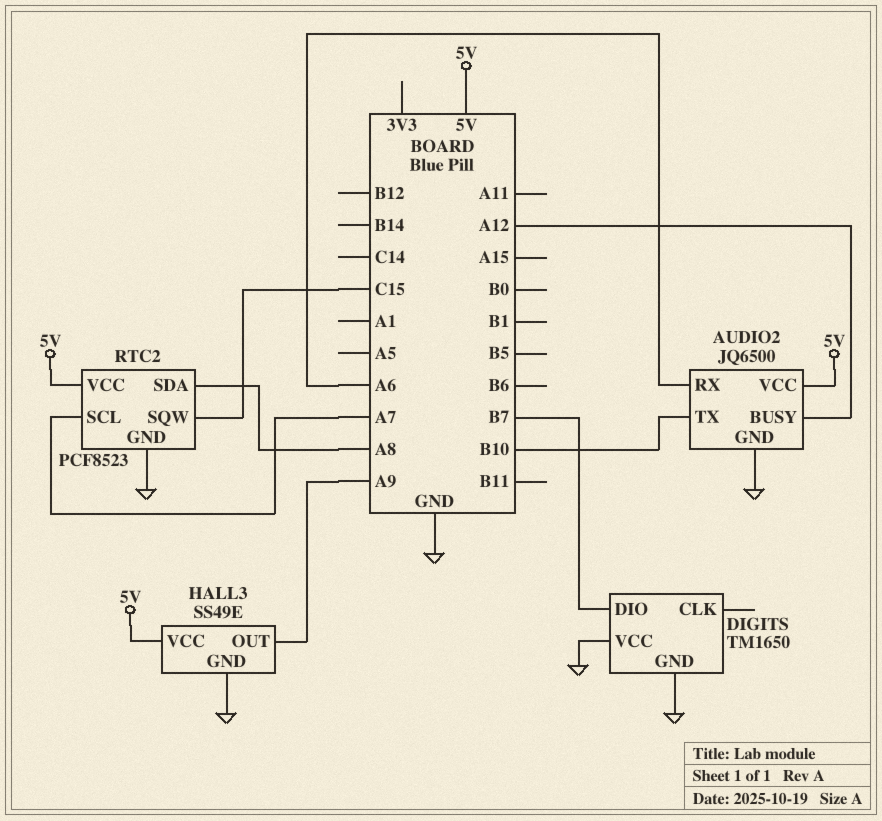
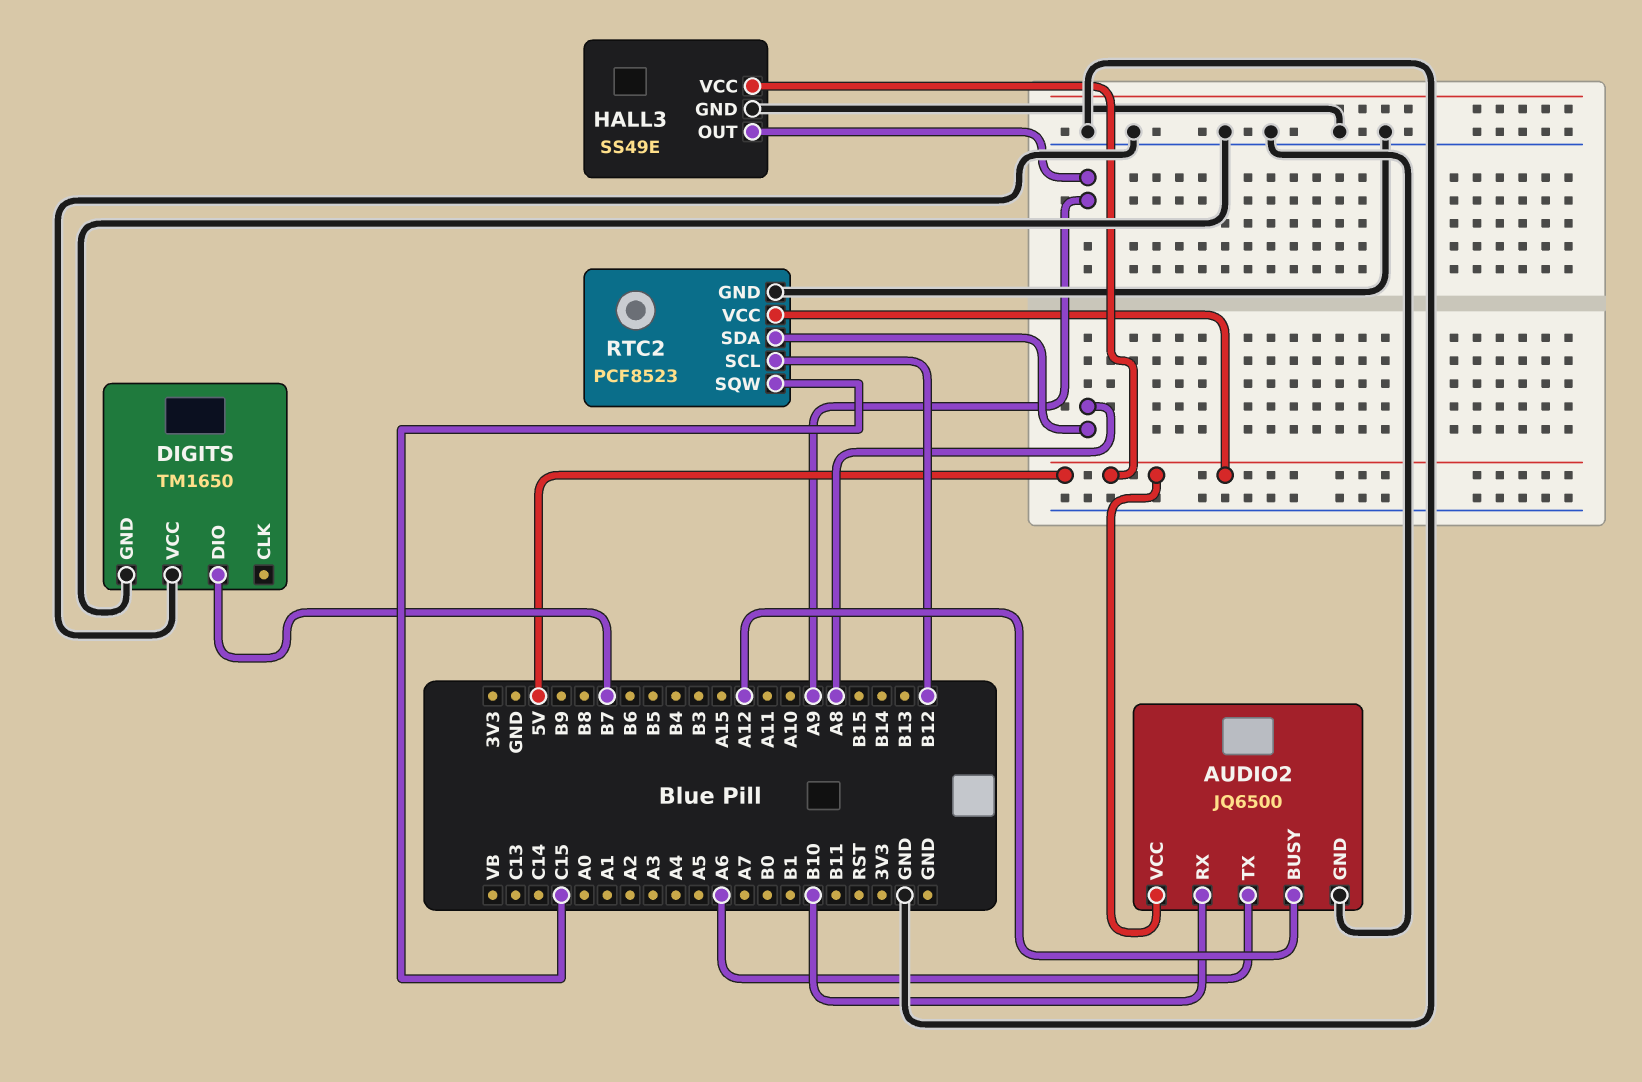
AUDIO2 pin RX: A6 -> B10
AUDIO2 pin TX: B10 -> A6
RTC2 pin SCL: A7 -> B12

